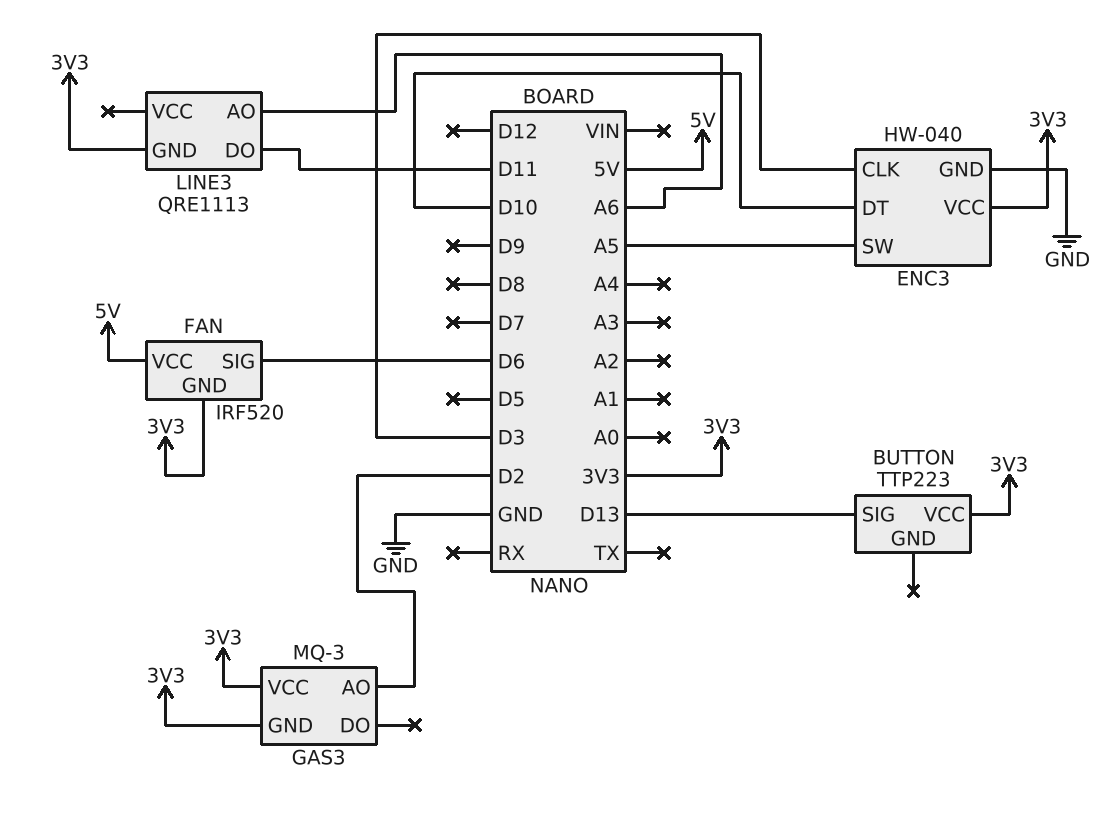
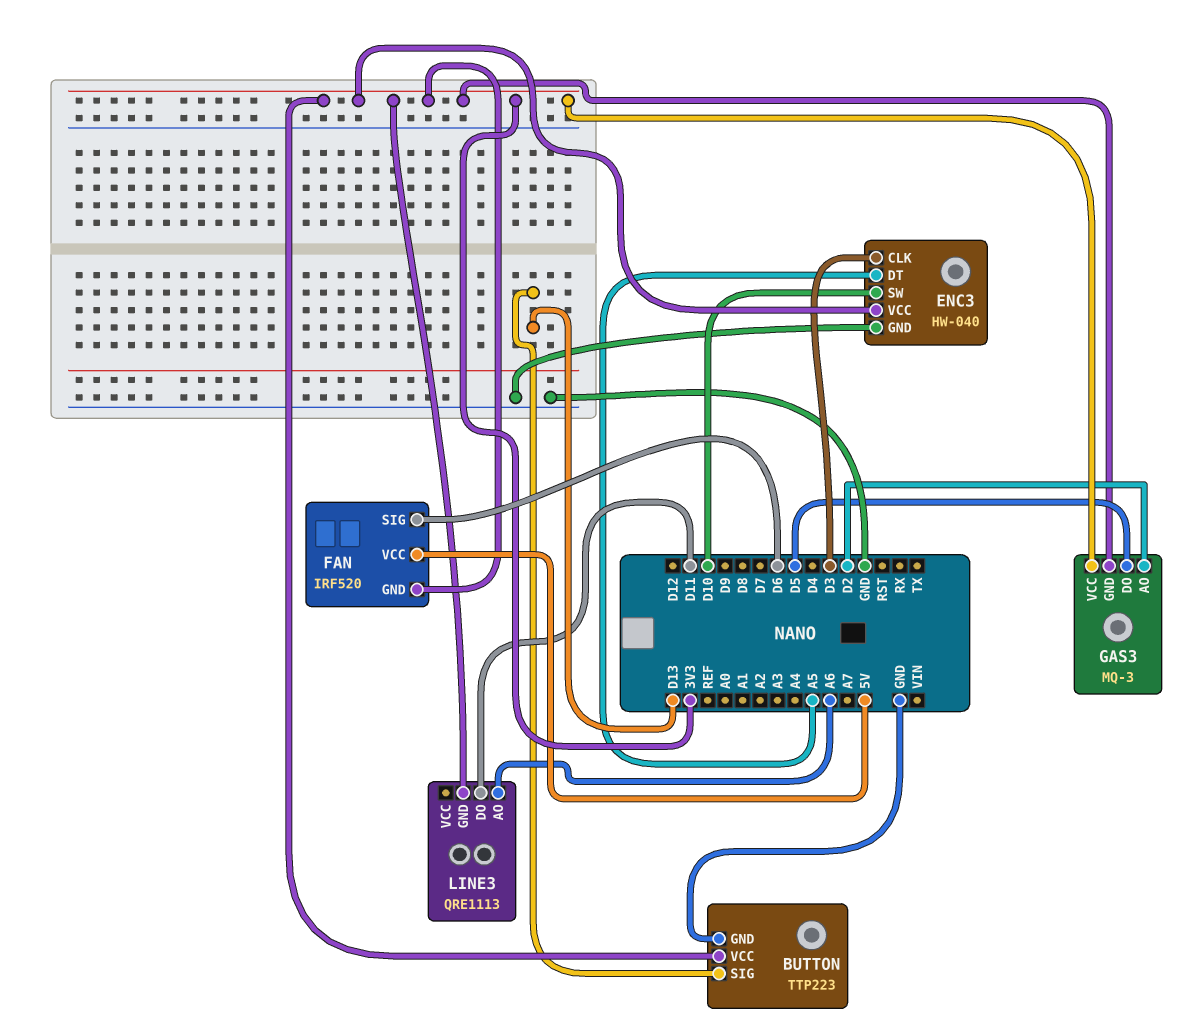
BUTTON pin GND: none -> GND
ENC3 pin DT: D10 -> A5
ENC3 pin SW: A5 -> D10
GAS3 pin DO: none -> D5

